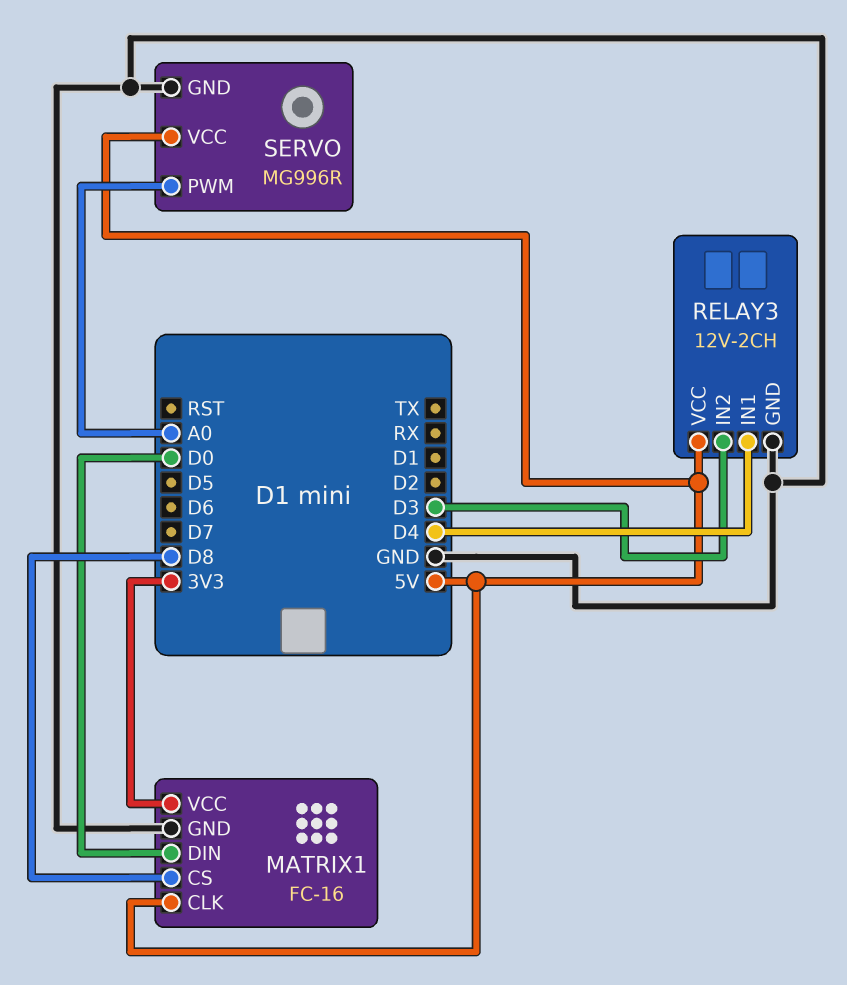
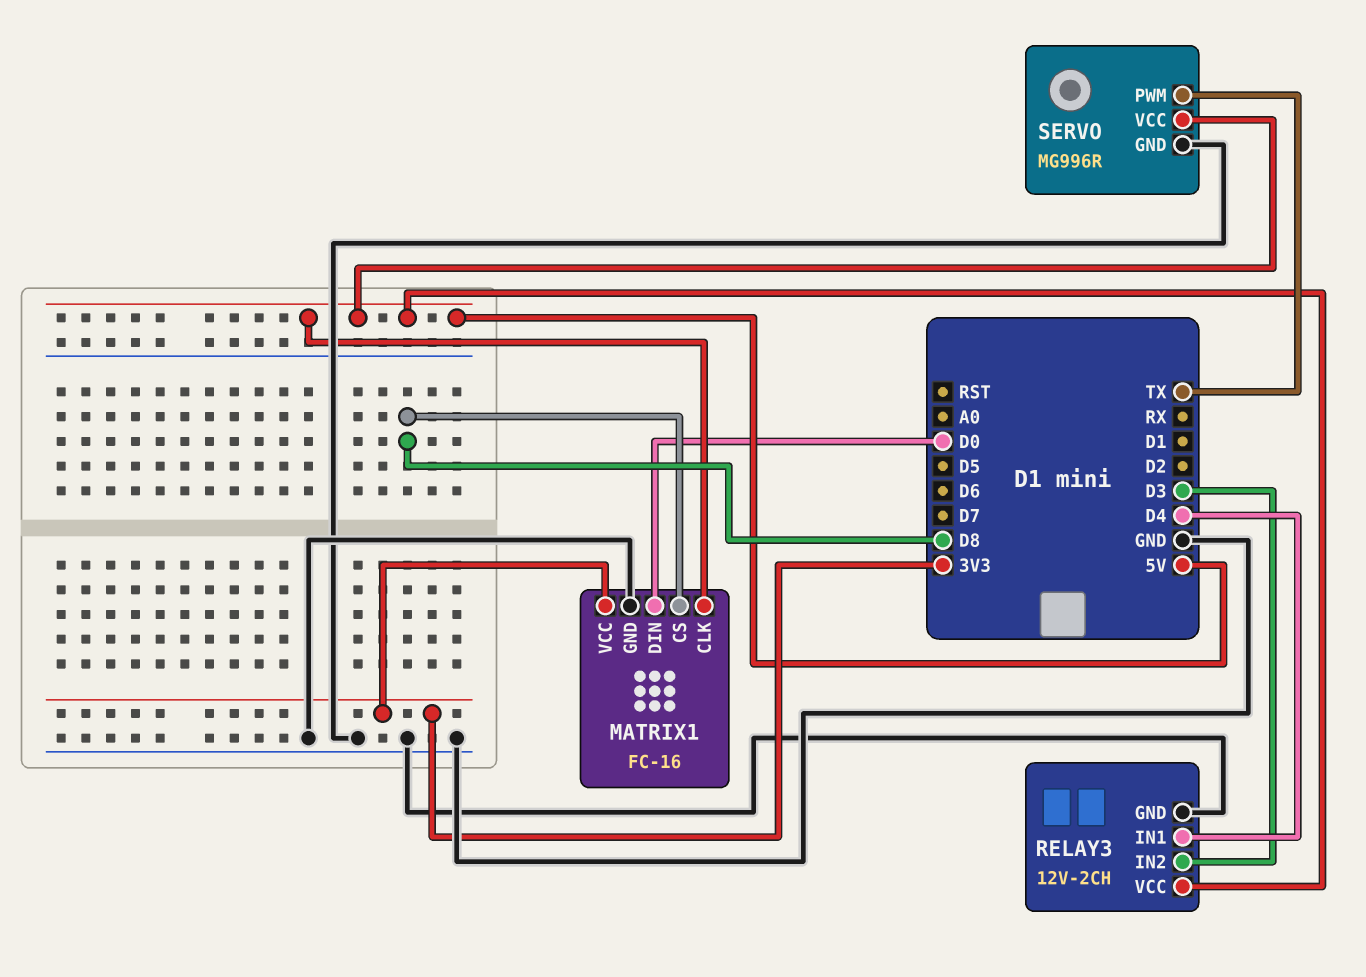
SERVO pin PWM: A0 -> TX

